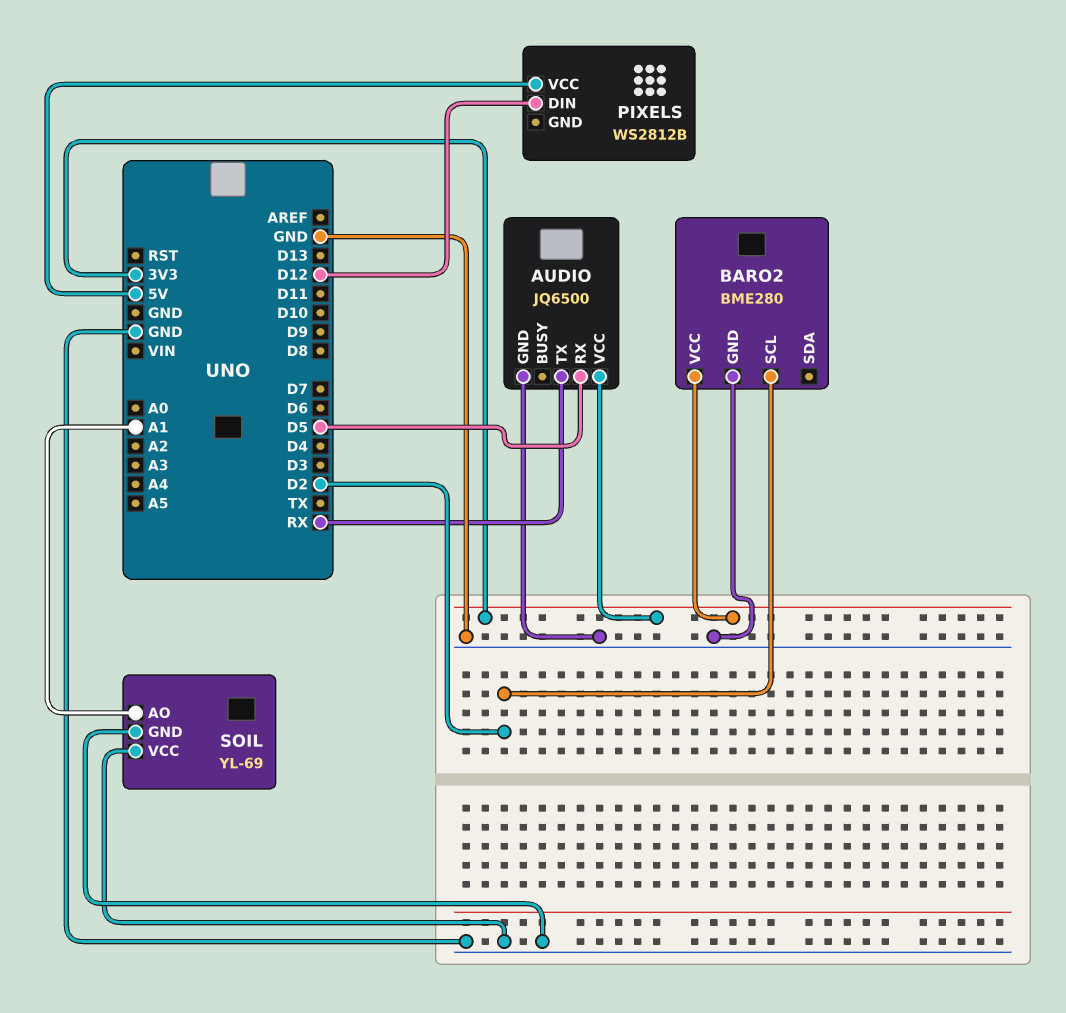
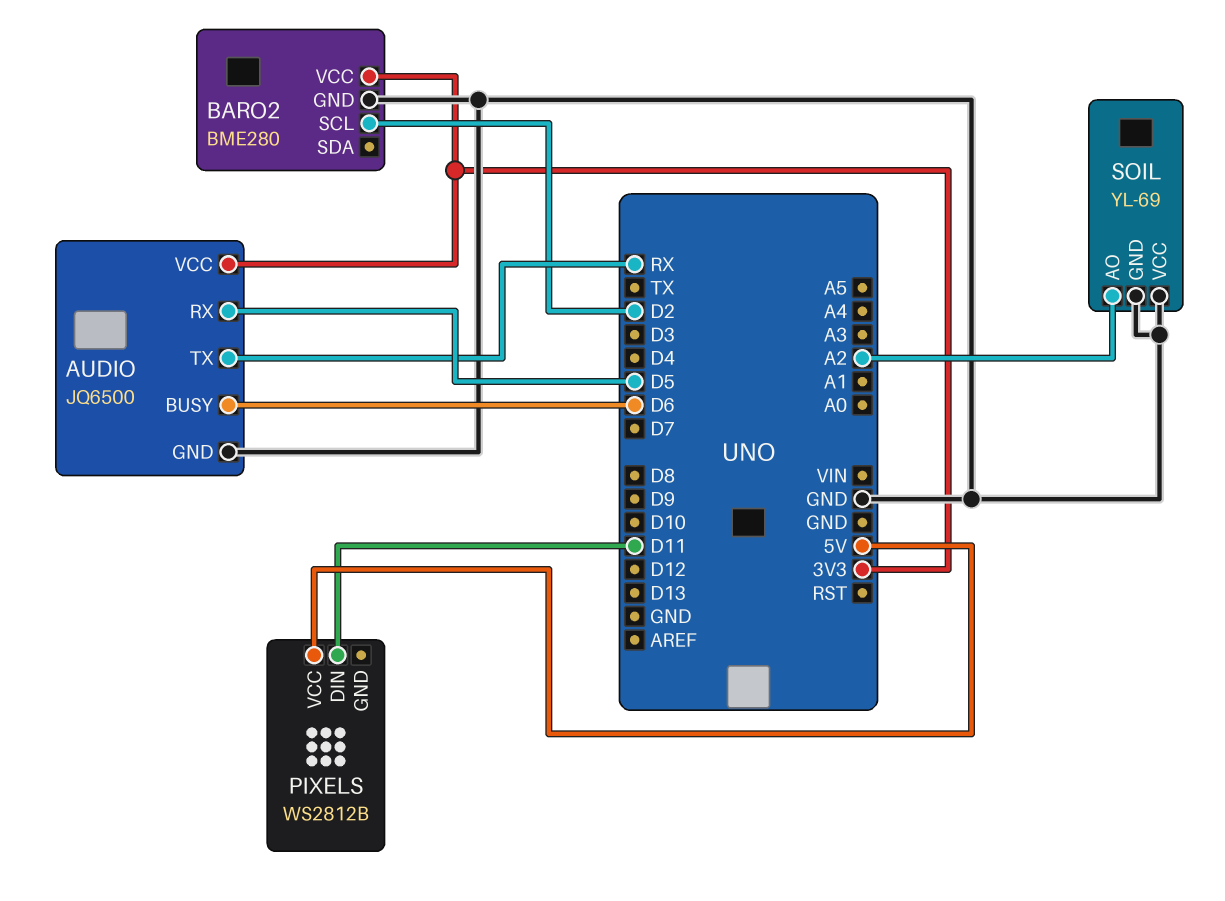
AUDIO pin BUSY: none -> D6
PIXELS pin DIN: D12 -> D11
SOIL pin AO: A1 -> A2

